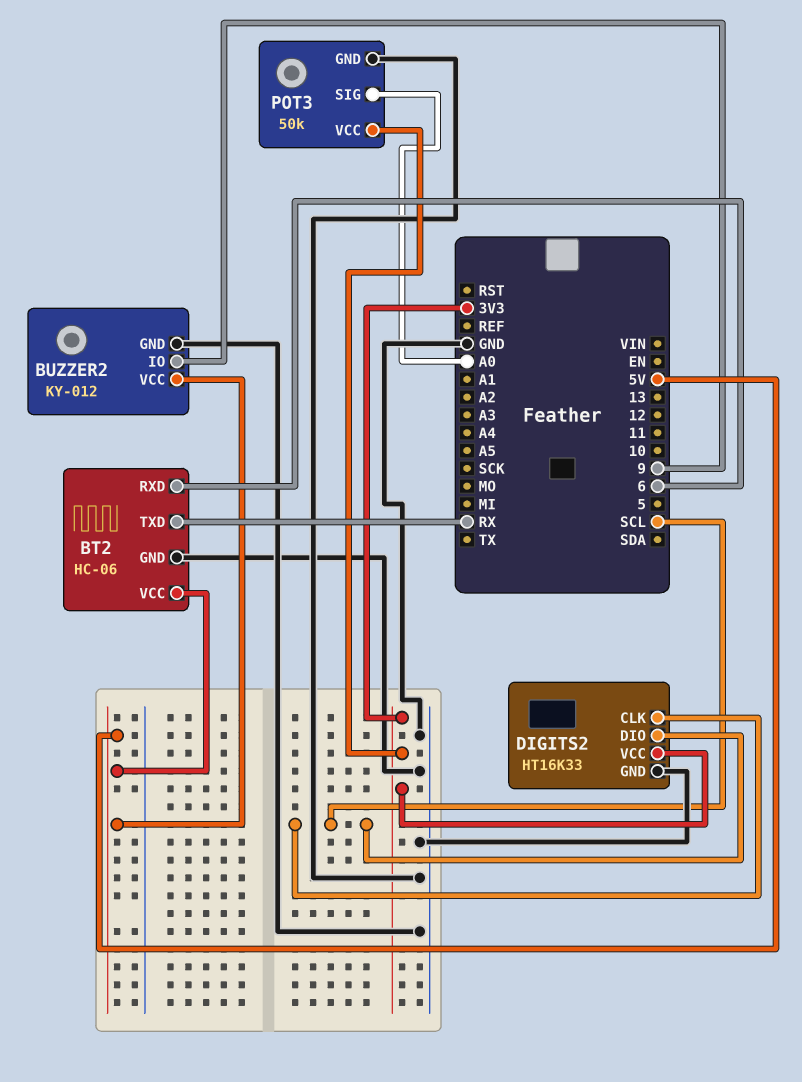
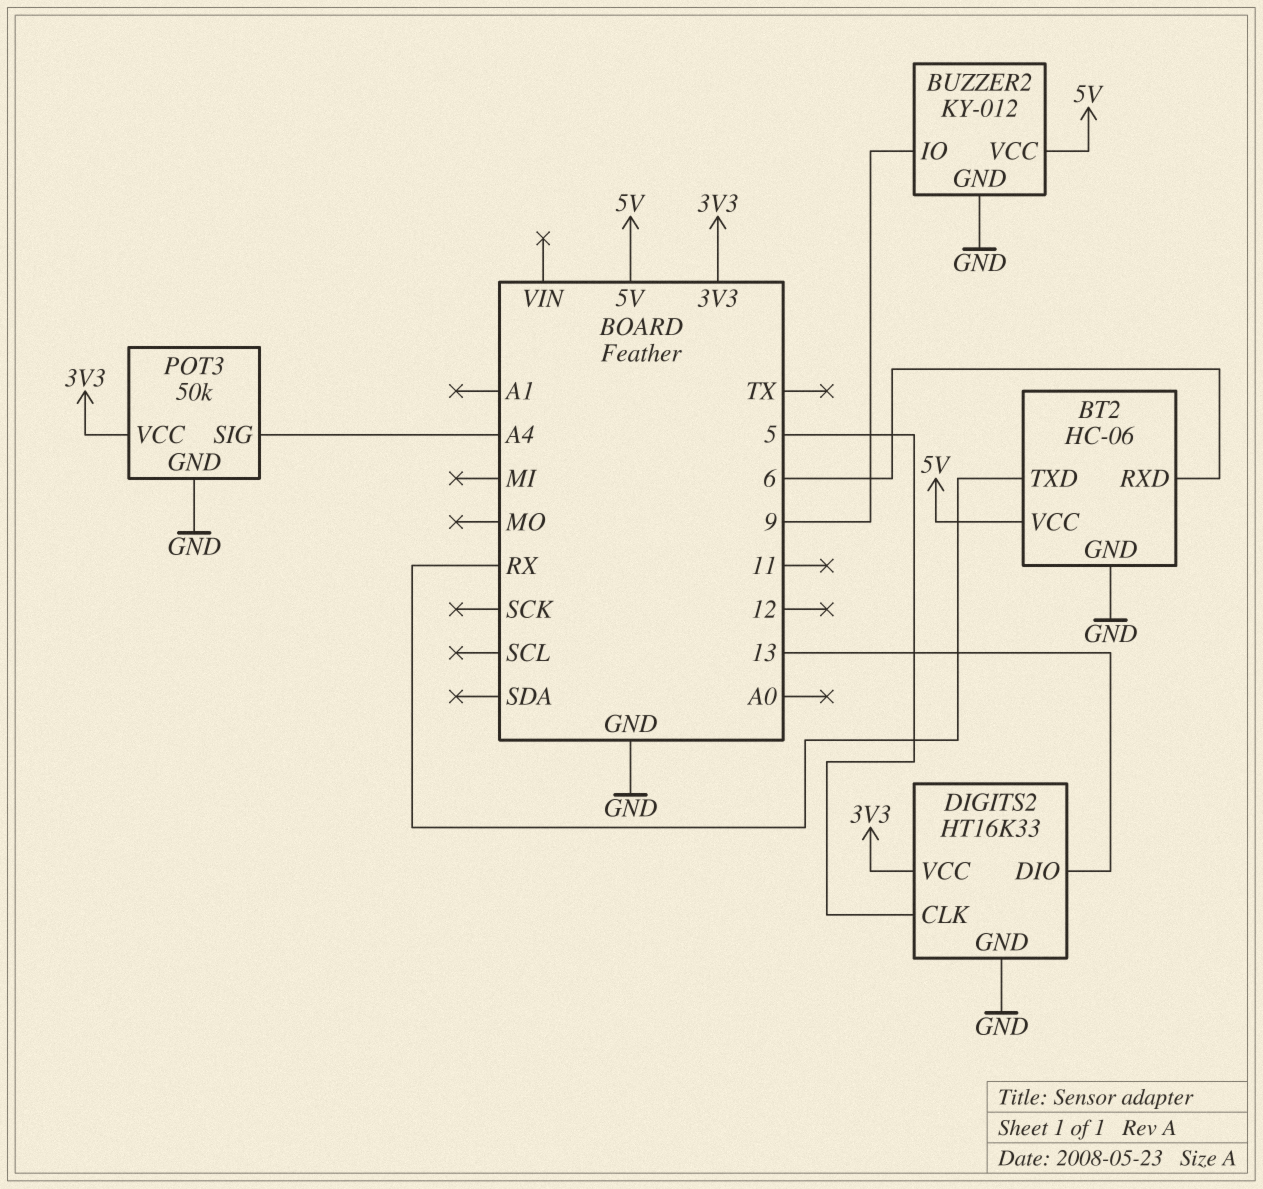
DIGITS2 pin CLK: SCL -> 5
DIGITS2 pin DIO: SCL -> 13
POT3 pin SIG: A0 -> A4

